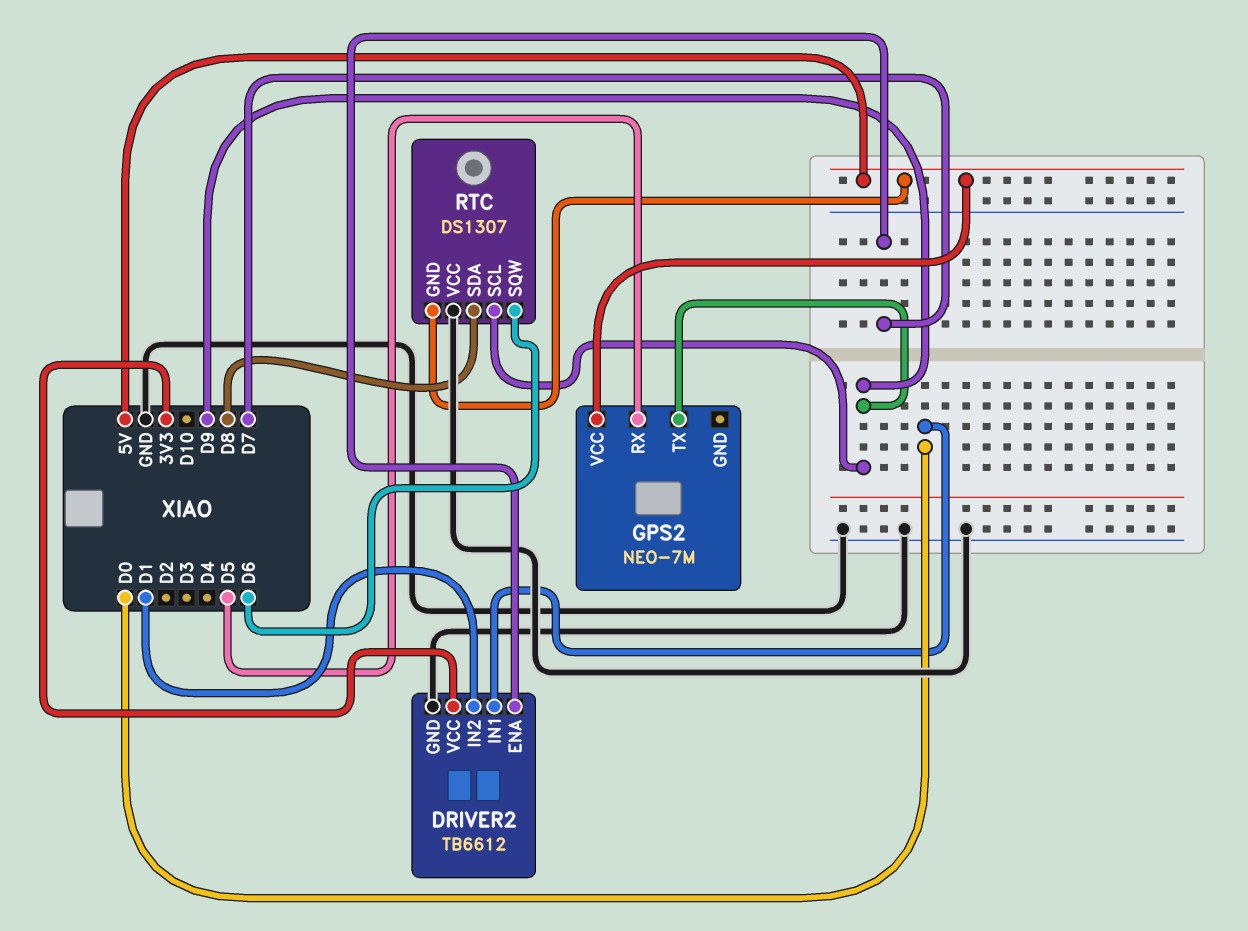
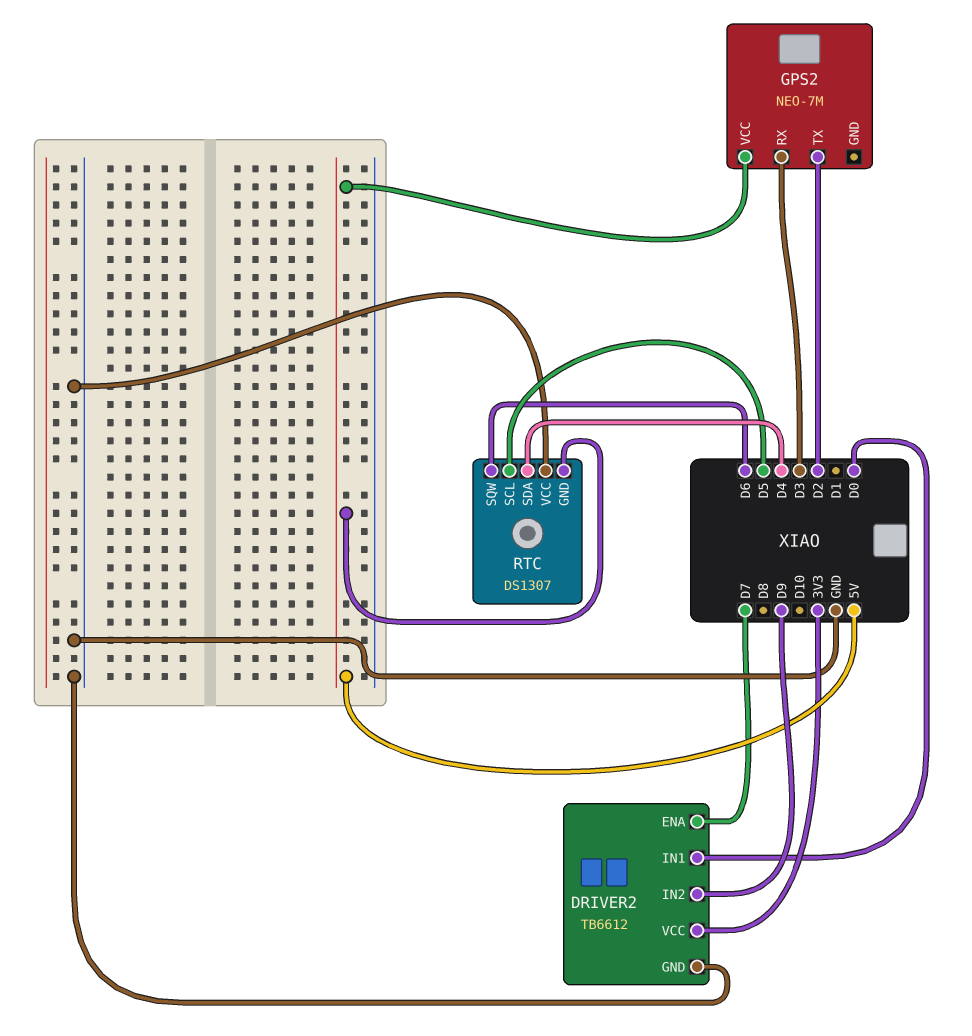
DRIVER2 pin IN2: D1 -> D9
GPS2 pin RX: D5 -> D3
GPS2 pin TX: D9 -> D2
RTC pin SCL: D9 -> D5
RTC pin SDA: D8 -> D4

